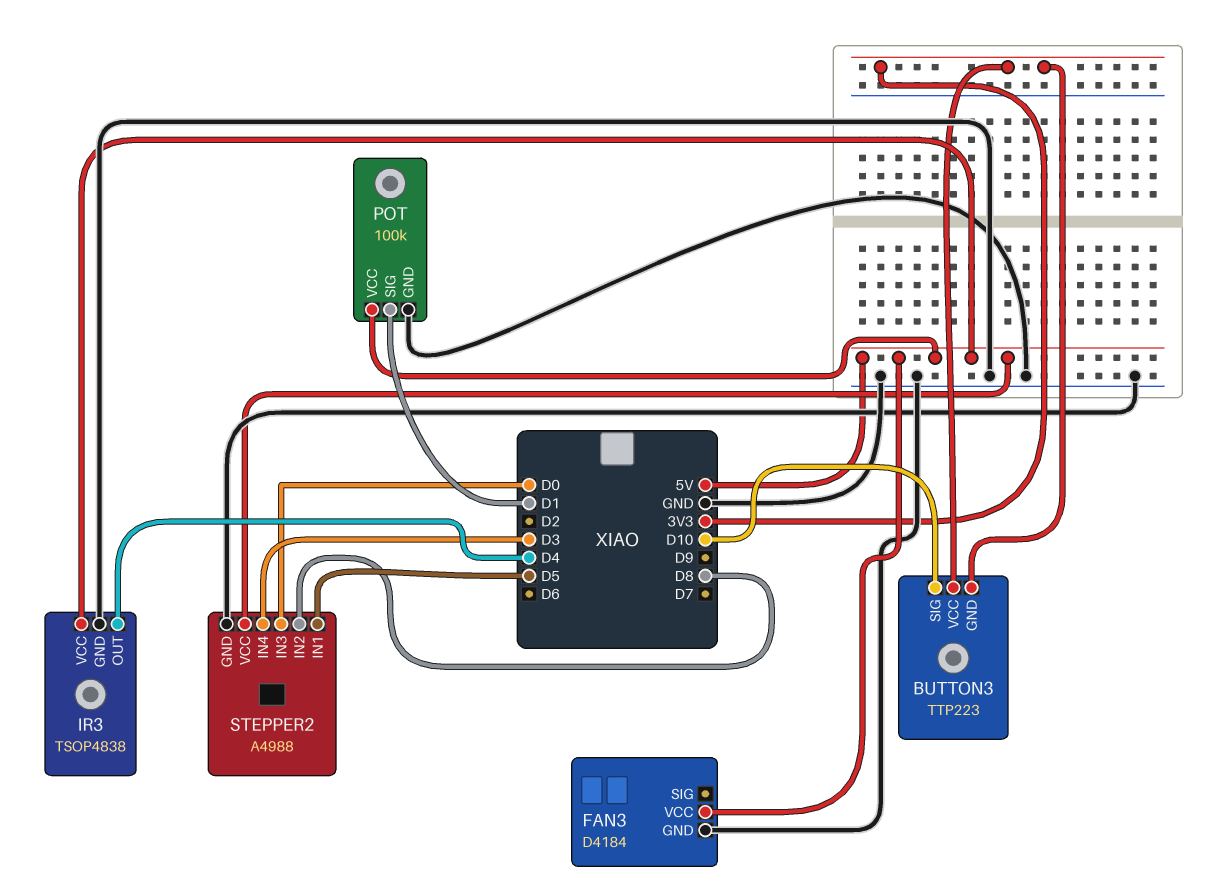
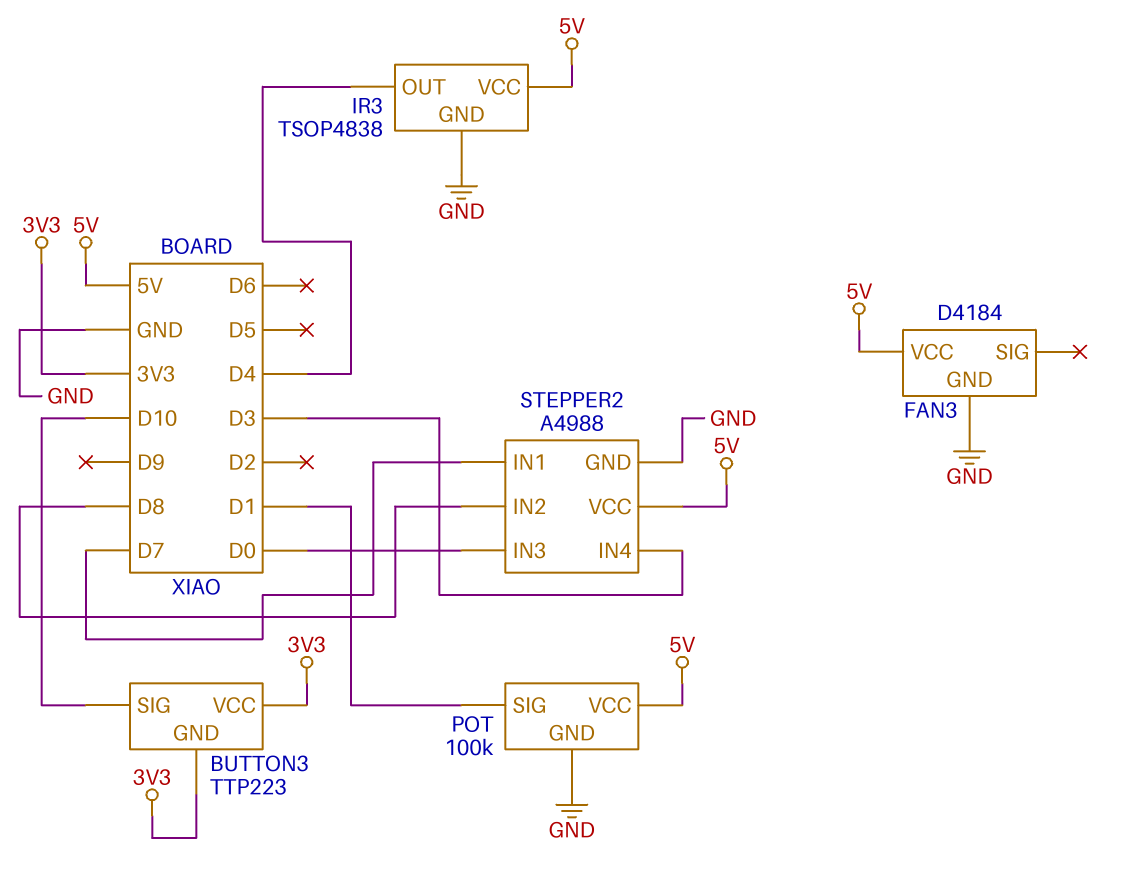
STEPPER2 pin IN1: D5 -> D7

